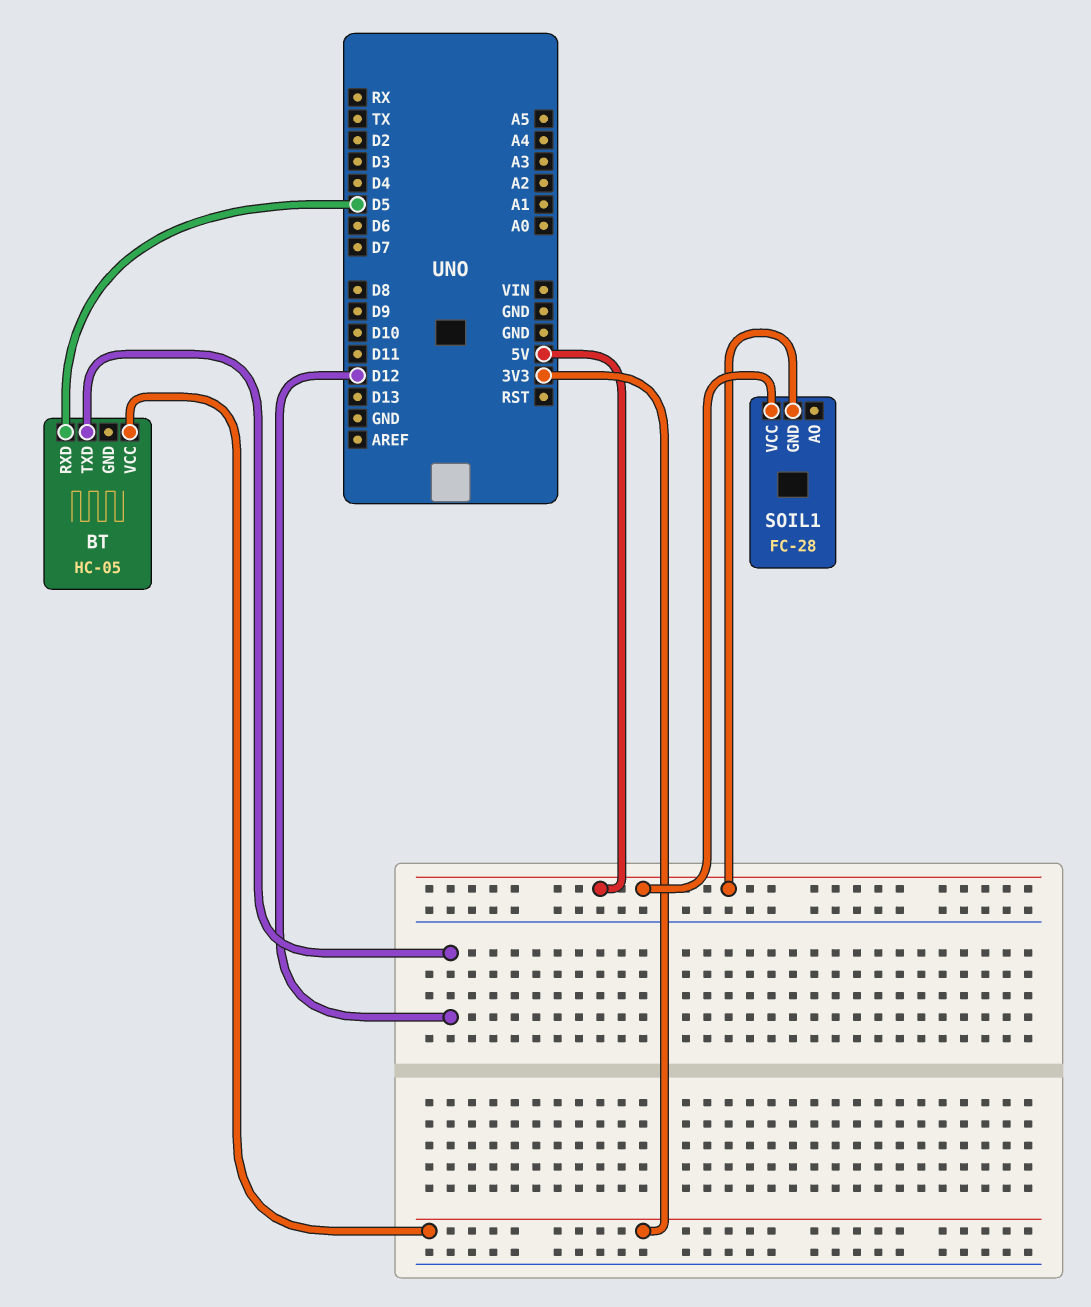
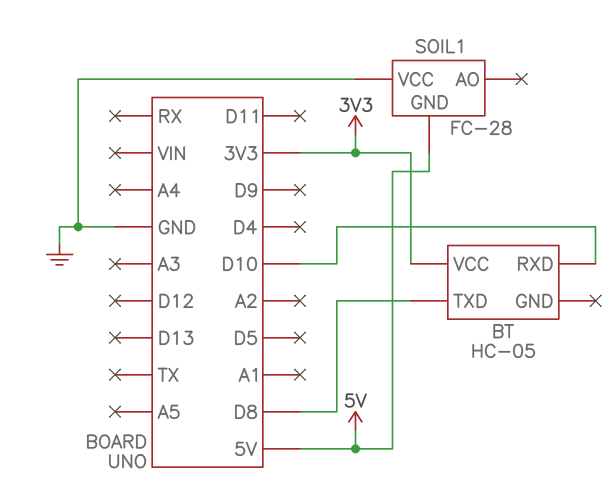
BT pin RXD: D5 -> D10
BT pin TXD: D12 -> D8
SOIL1 pin VCC: 5V -> GND

